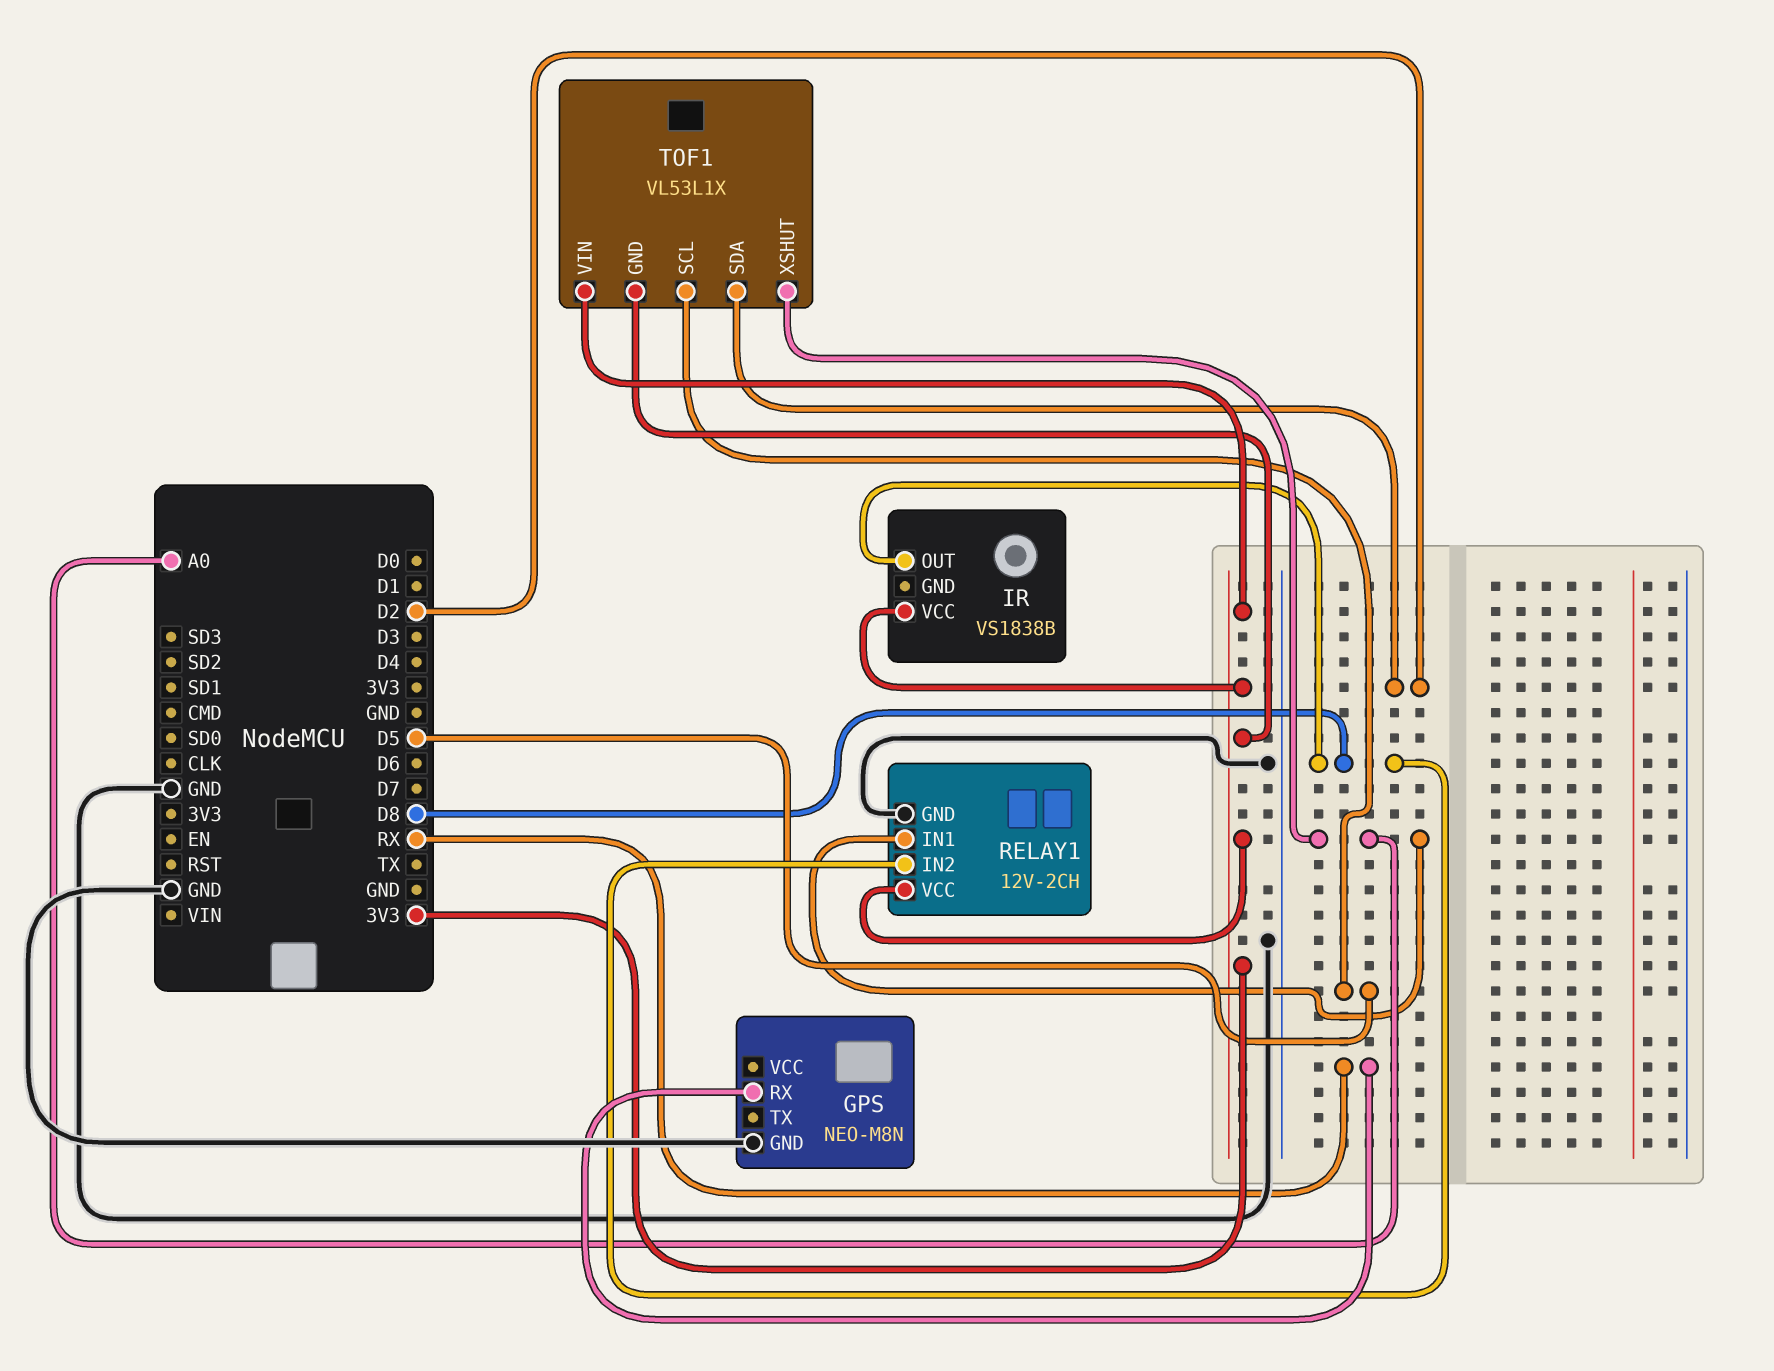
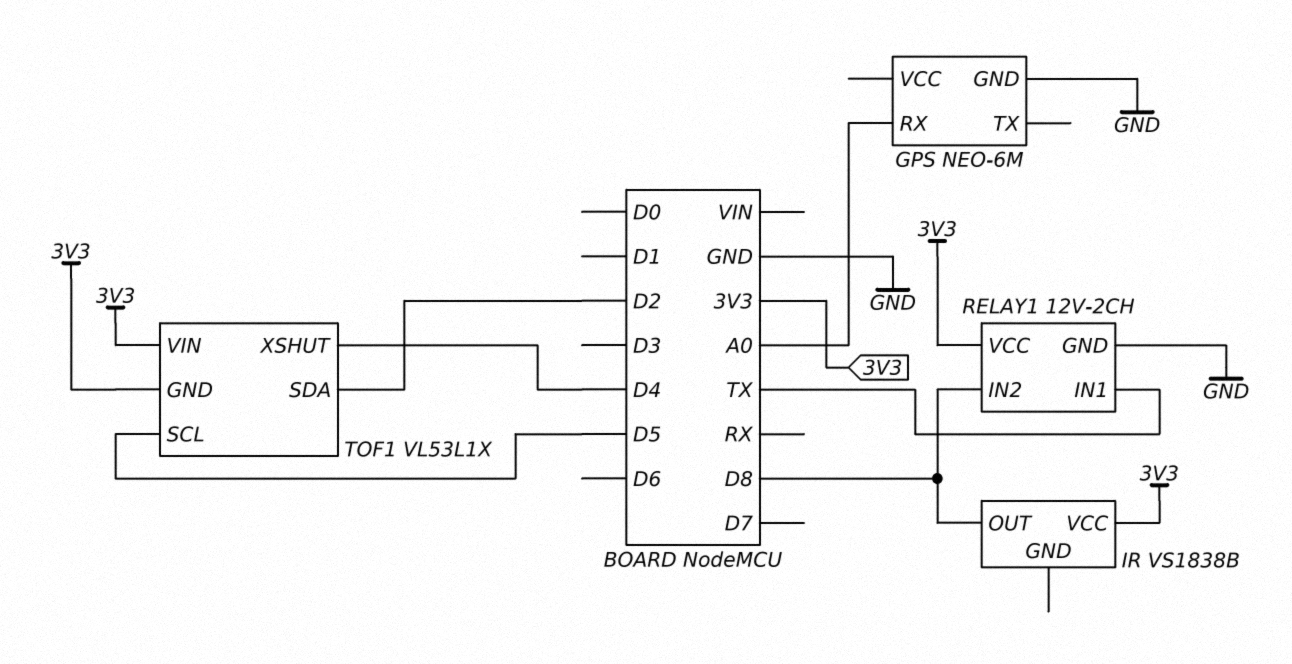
GPS: NEO-M8N -> NEO-6M
GPS pin RX: RX -> A0
RELAY1 pin IN1: A0 -> TX
TOF1 pin XSHUT: A0 -> D4

